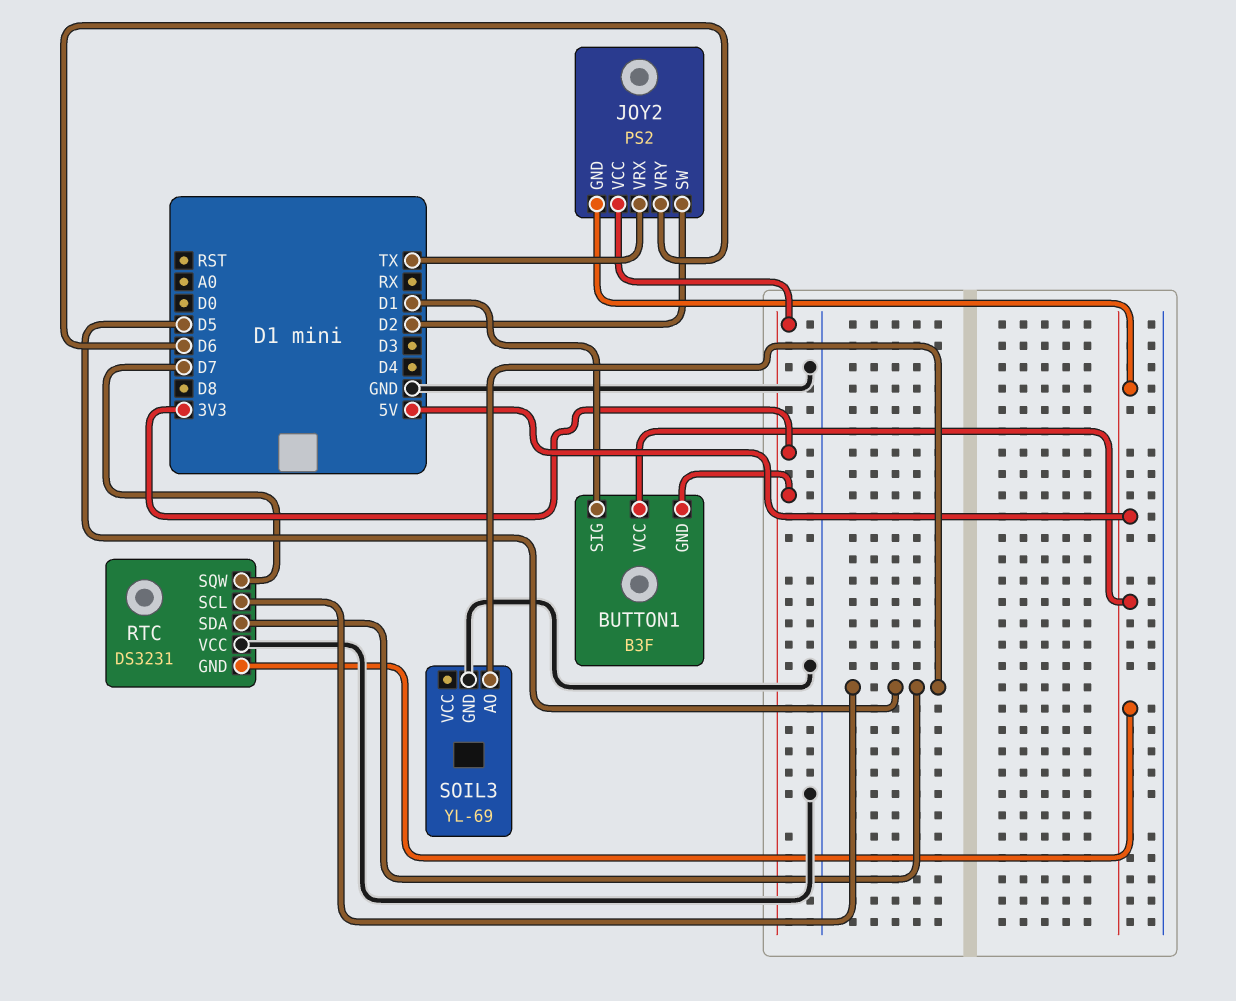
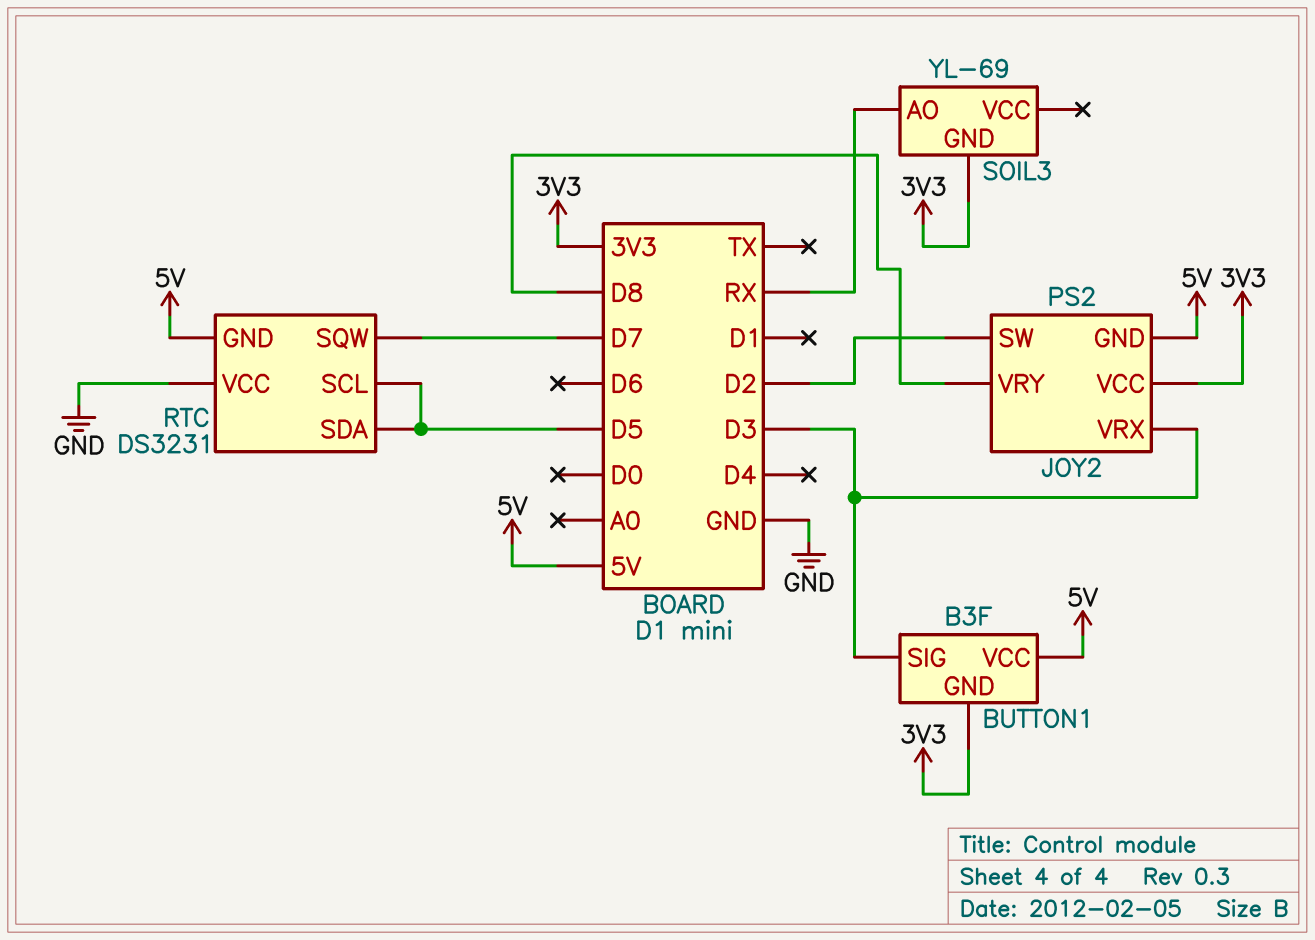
BUTTON1 pin SIG: D1 -> D3
JOY2 pin VRX: TX -> D3
JOY2 pin VRY: D6 -> D8
SOIL3 pin AO: D5 -> RX
SOIL3 pin GND: GND -> 3V3

